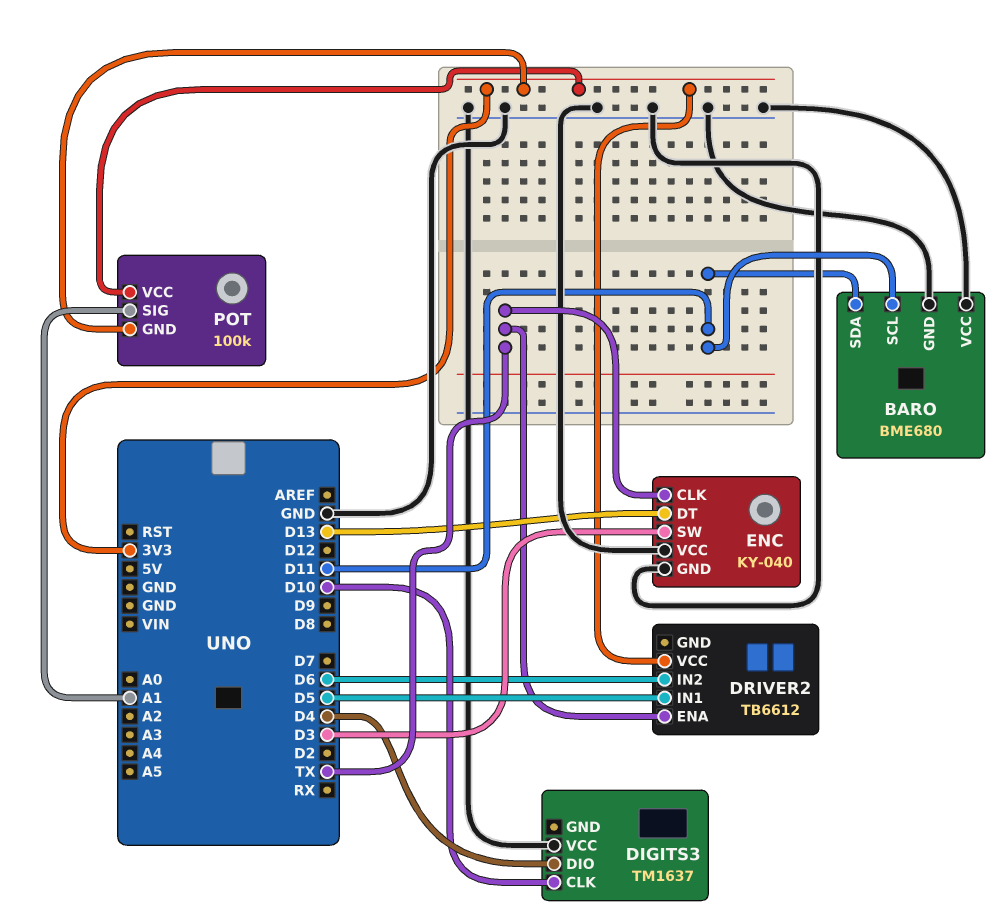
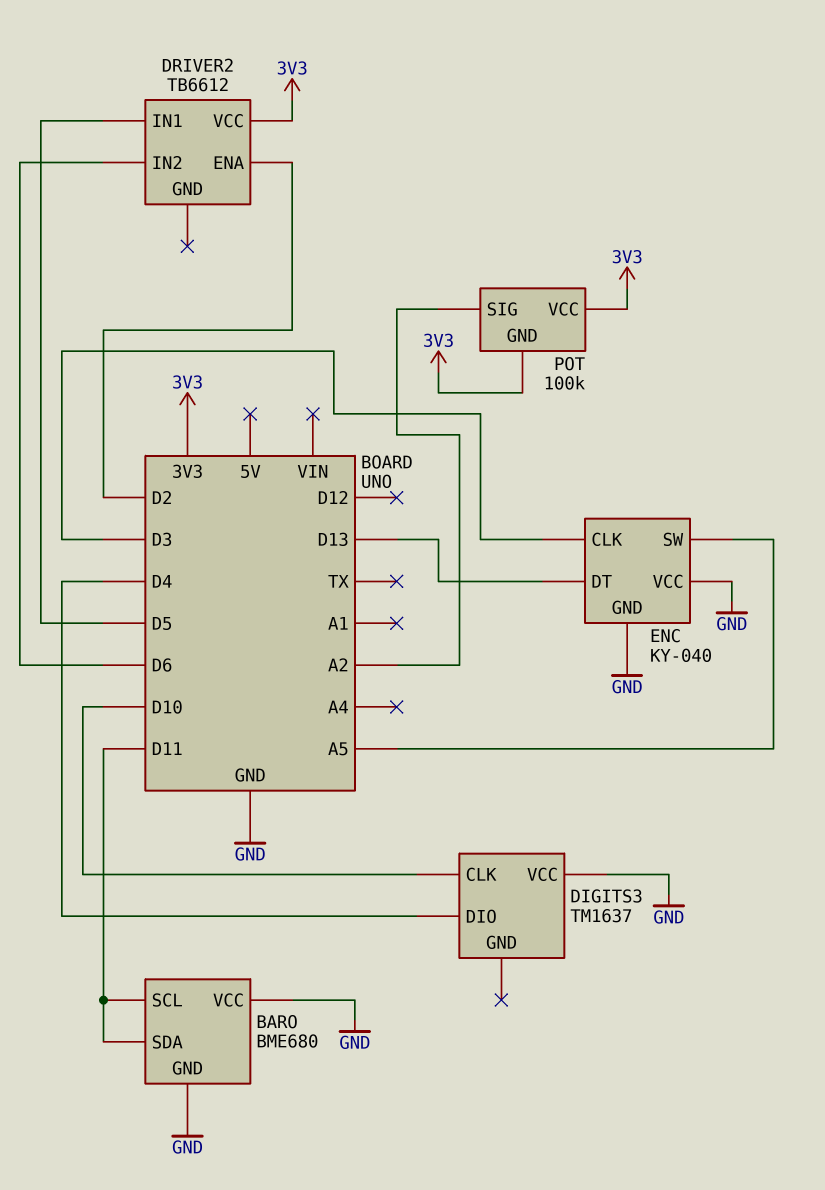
DRIVER2 pin ENA: TX -> D2
ENC pin CLK: TX -> D3
ENC pin SW: D3 -> A5
POT pin SIG: A1 -> A2

